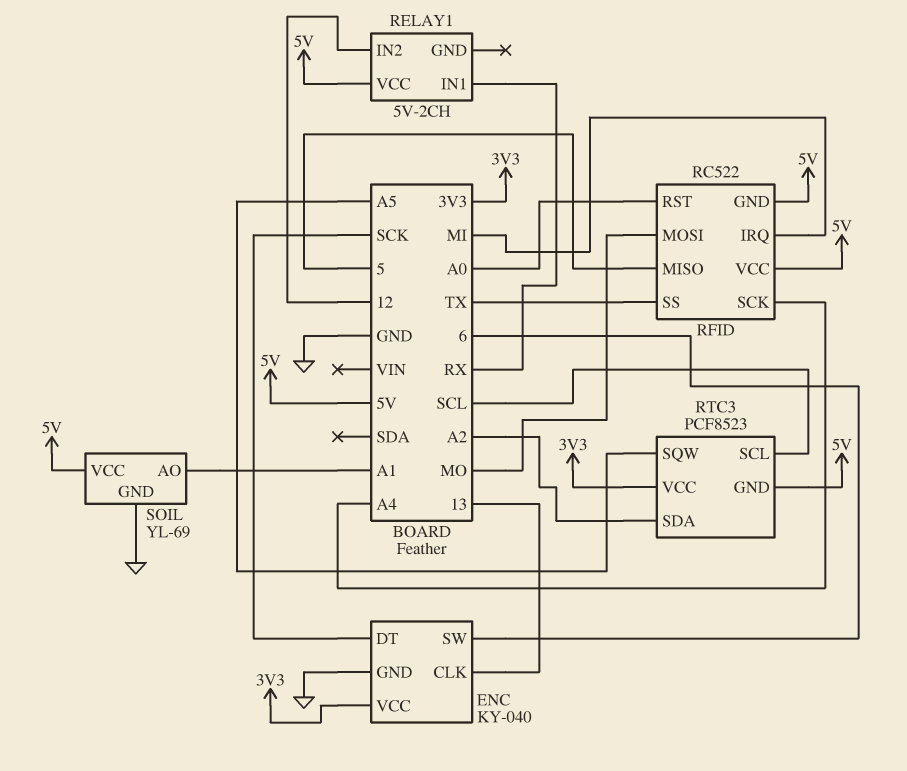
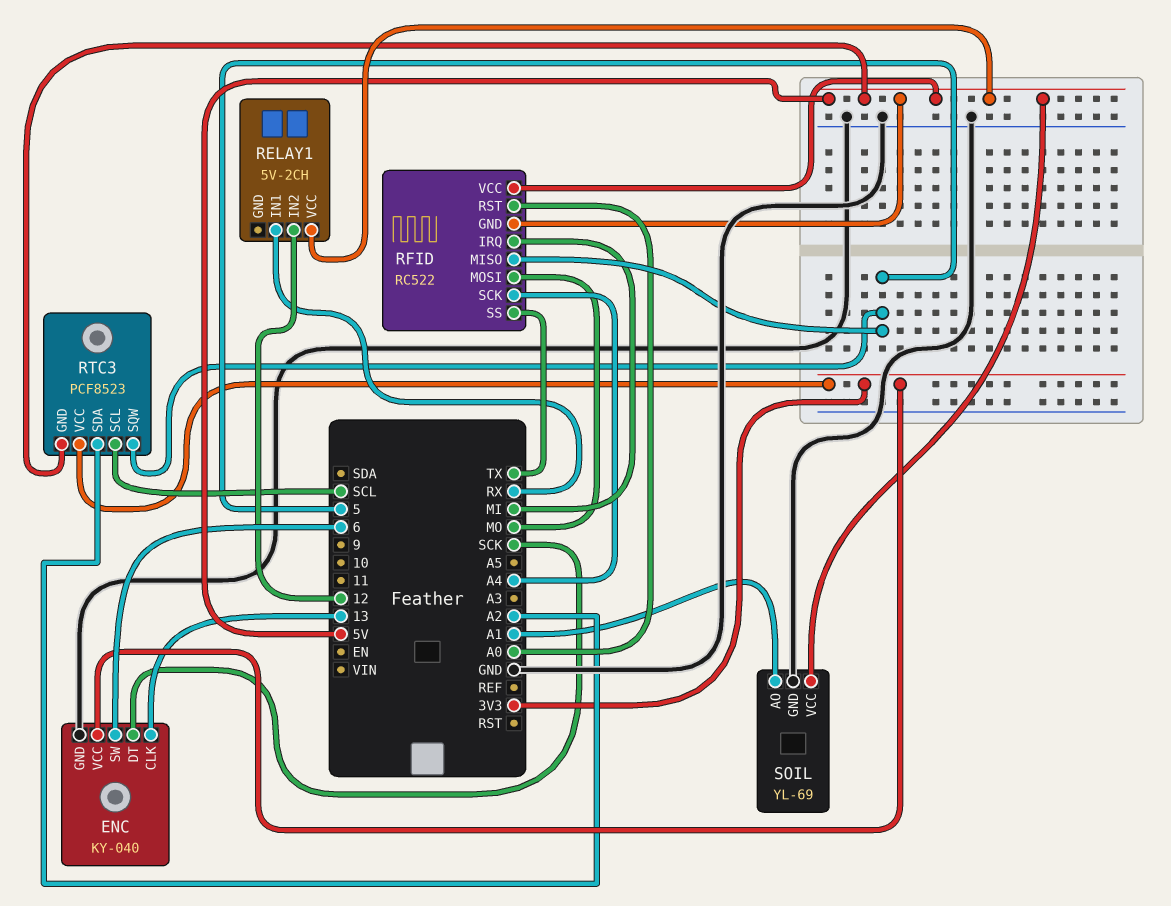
RTC3 pin SQW: A5 -> 5

